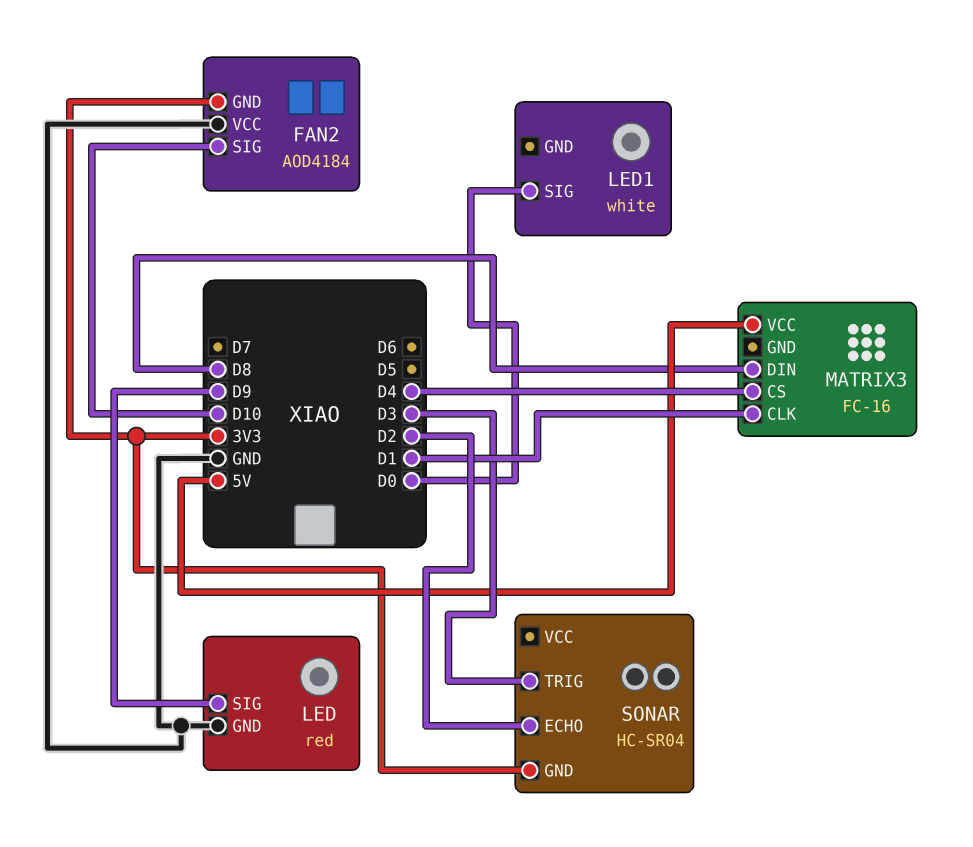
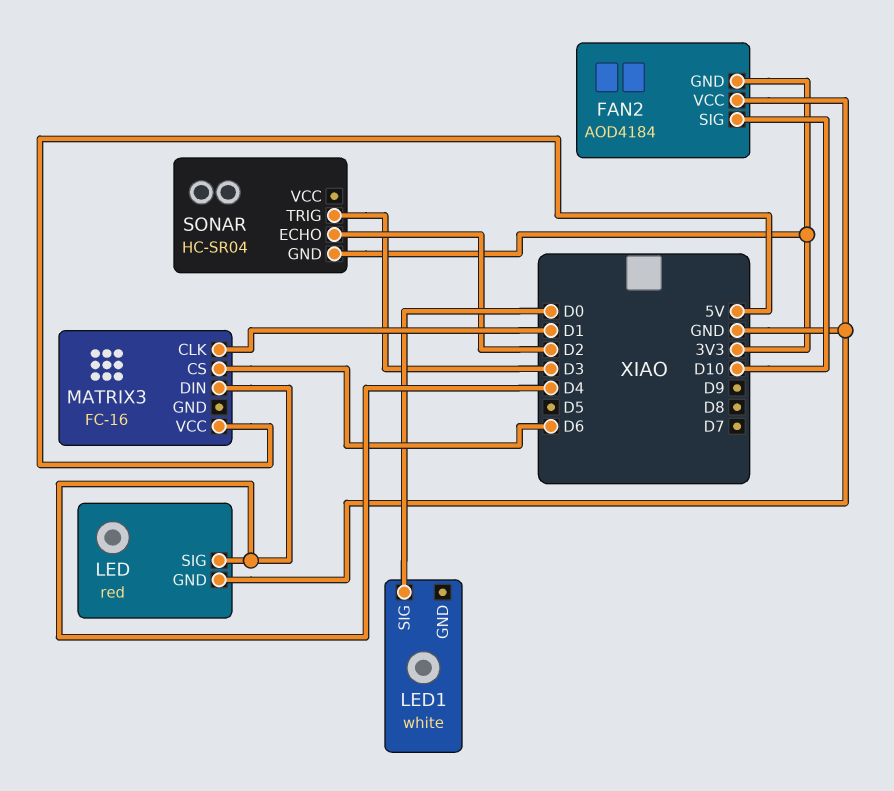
LED pin SIG: D9 -> D4
MATRIX3 pin CS: D4 -> D6
MATRIX3 pin DIN: D8 -> D4

